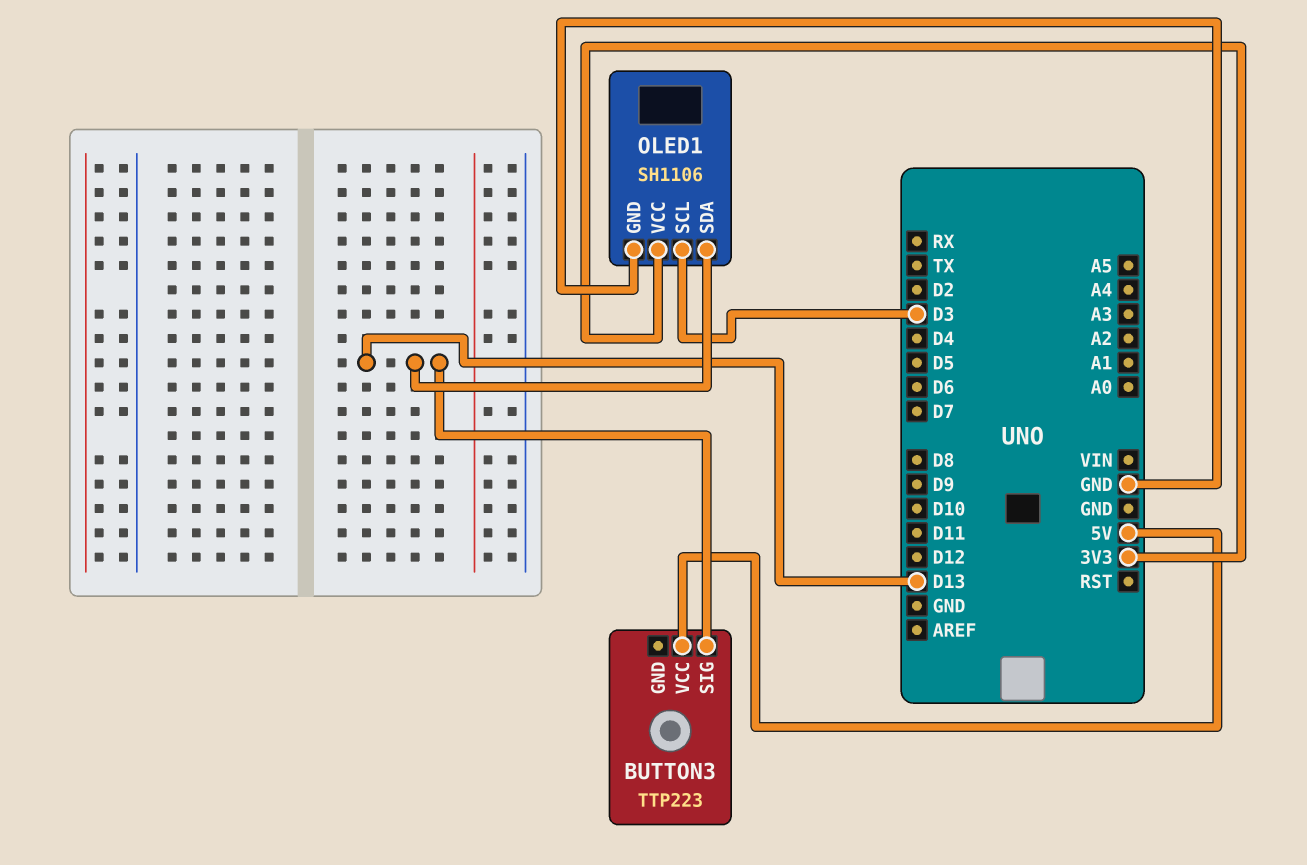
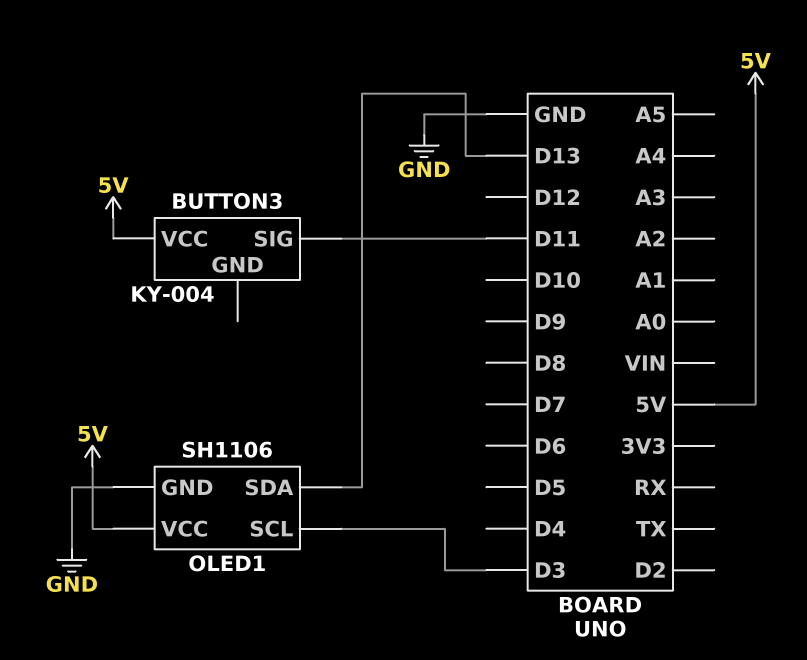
BUTTON3: TTP223 -> KY-004
BUTTON3 pin SIG: D13 -> D11
OLED1 pin VCC: 3V3 -> 5V

